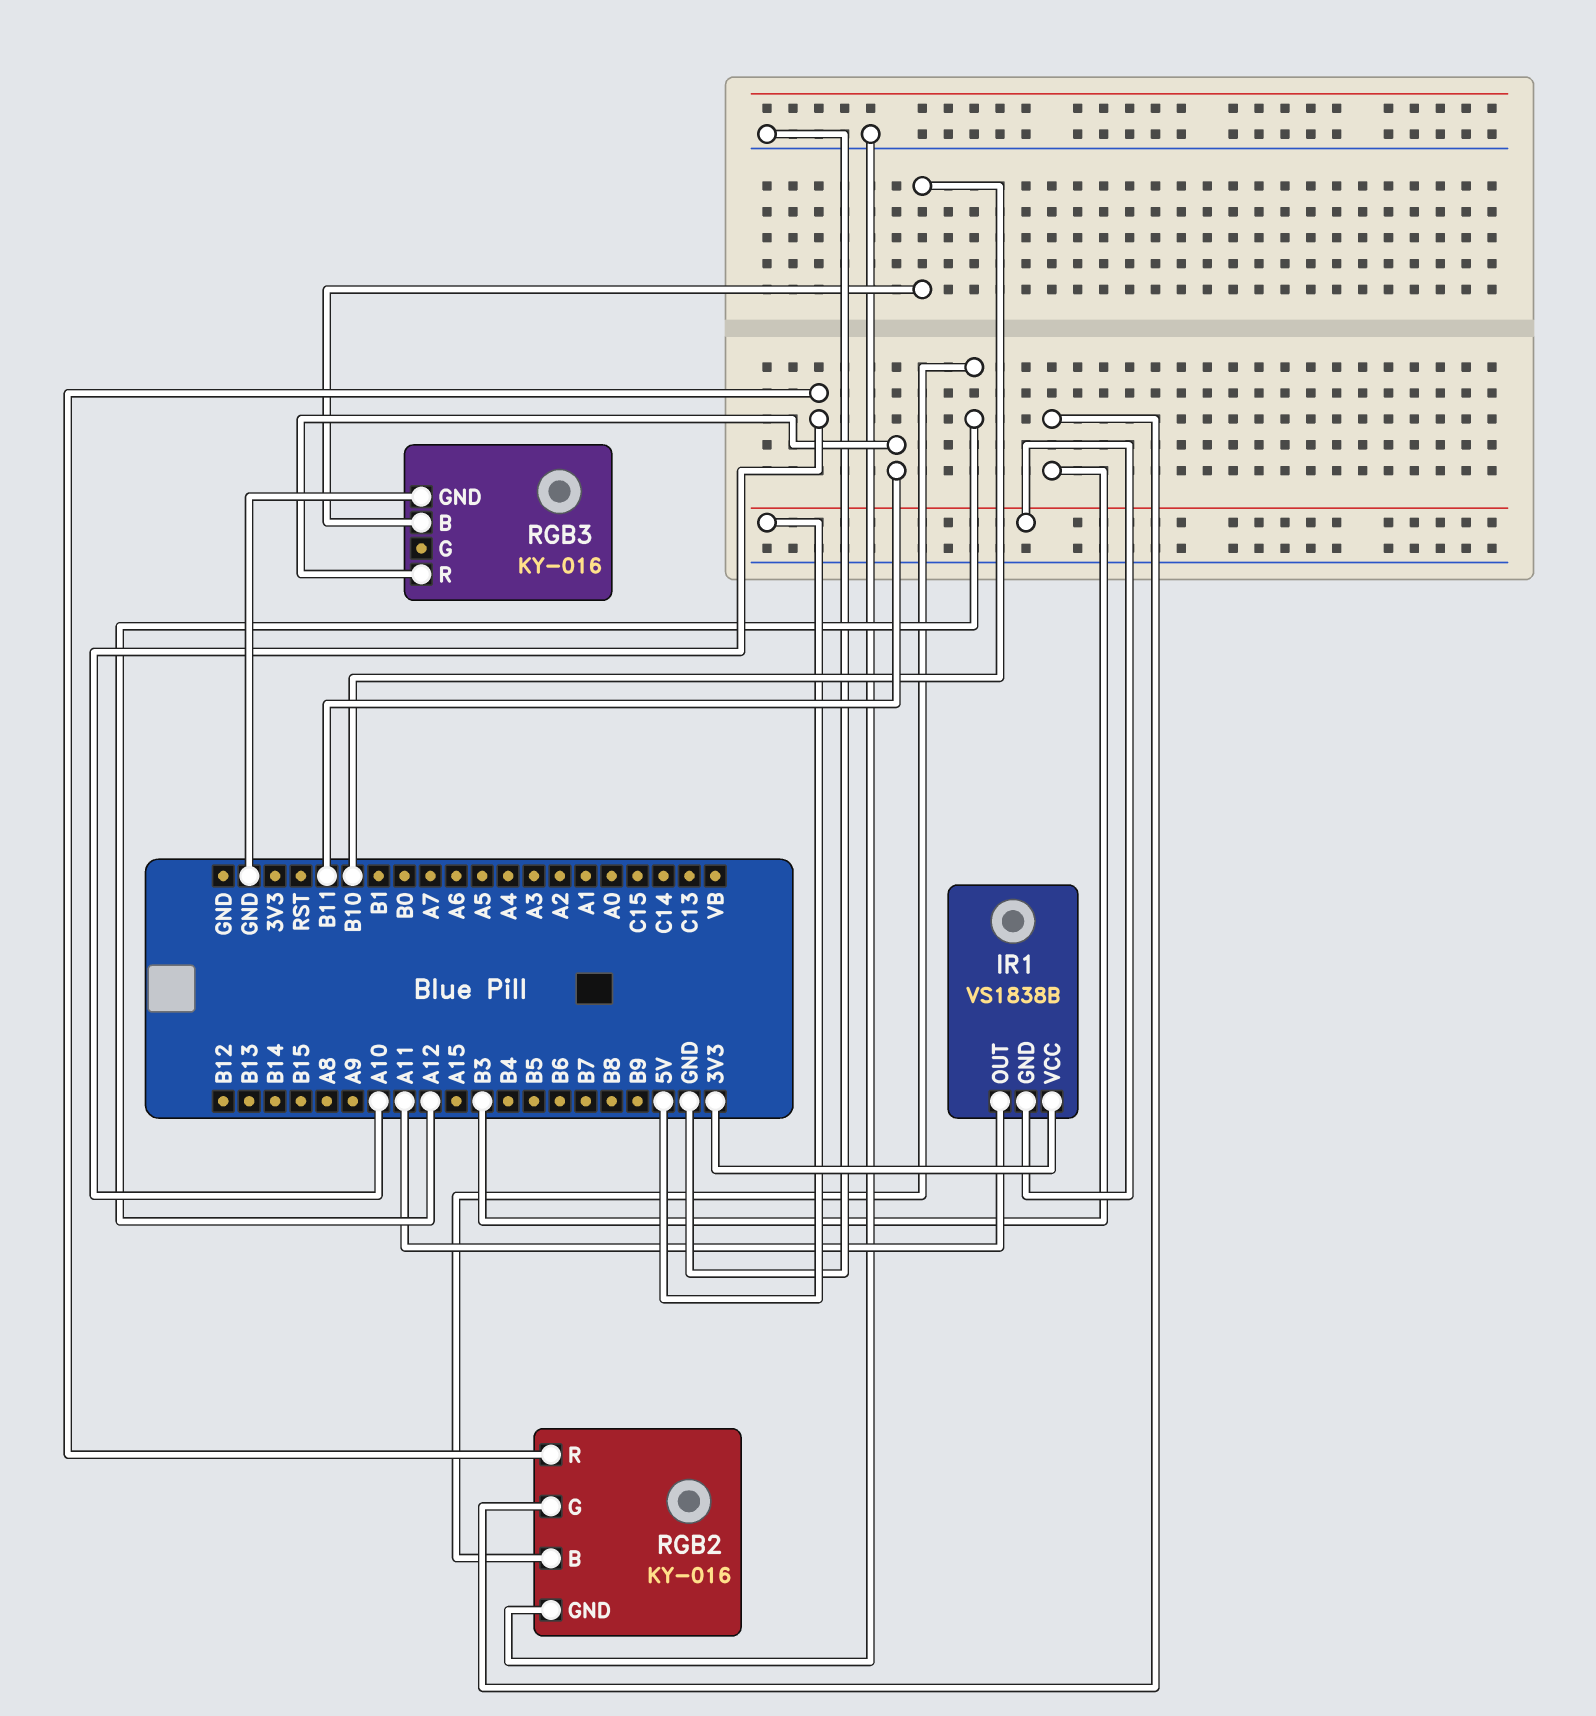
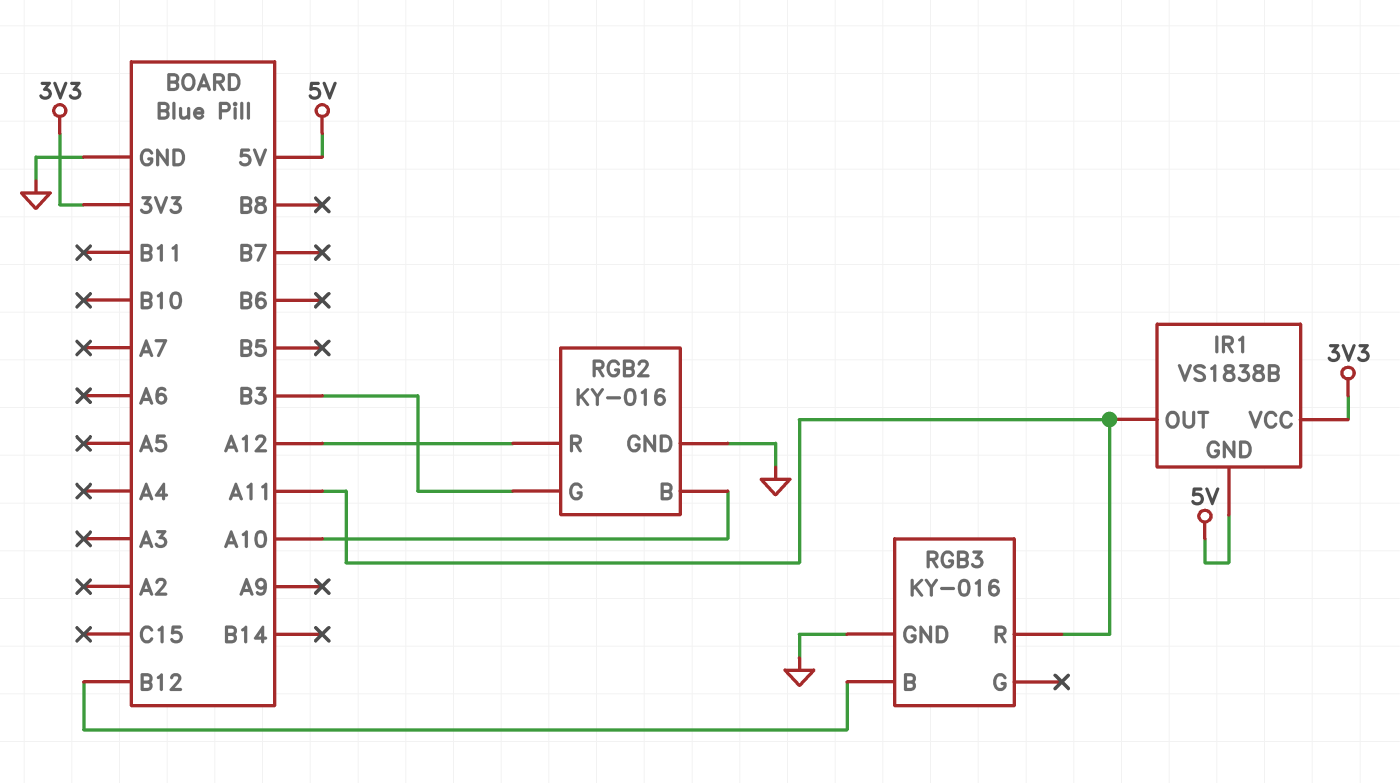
RGB2 pin B: A12 -> A10
RGB2 pin R: A10 -> A12
RGB3 pin B: B10 -> B12
RGB3 pin R: B11 -> A11

